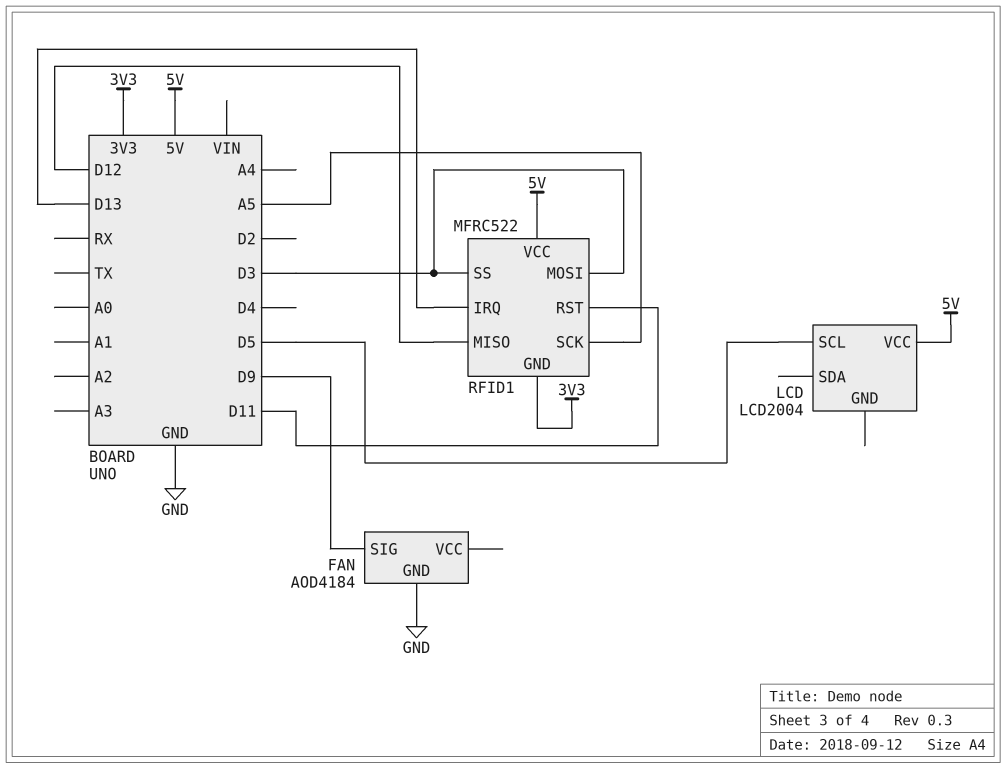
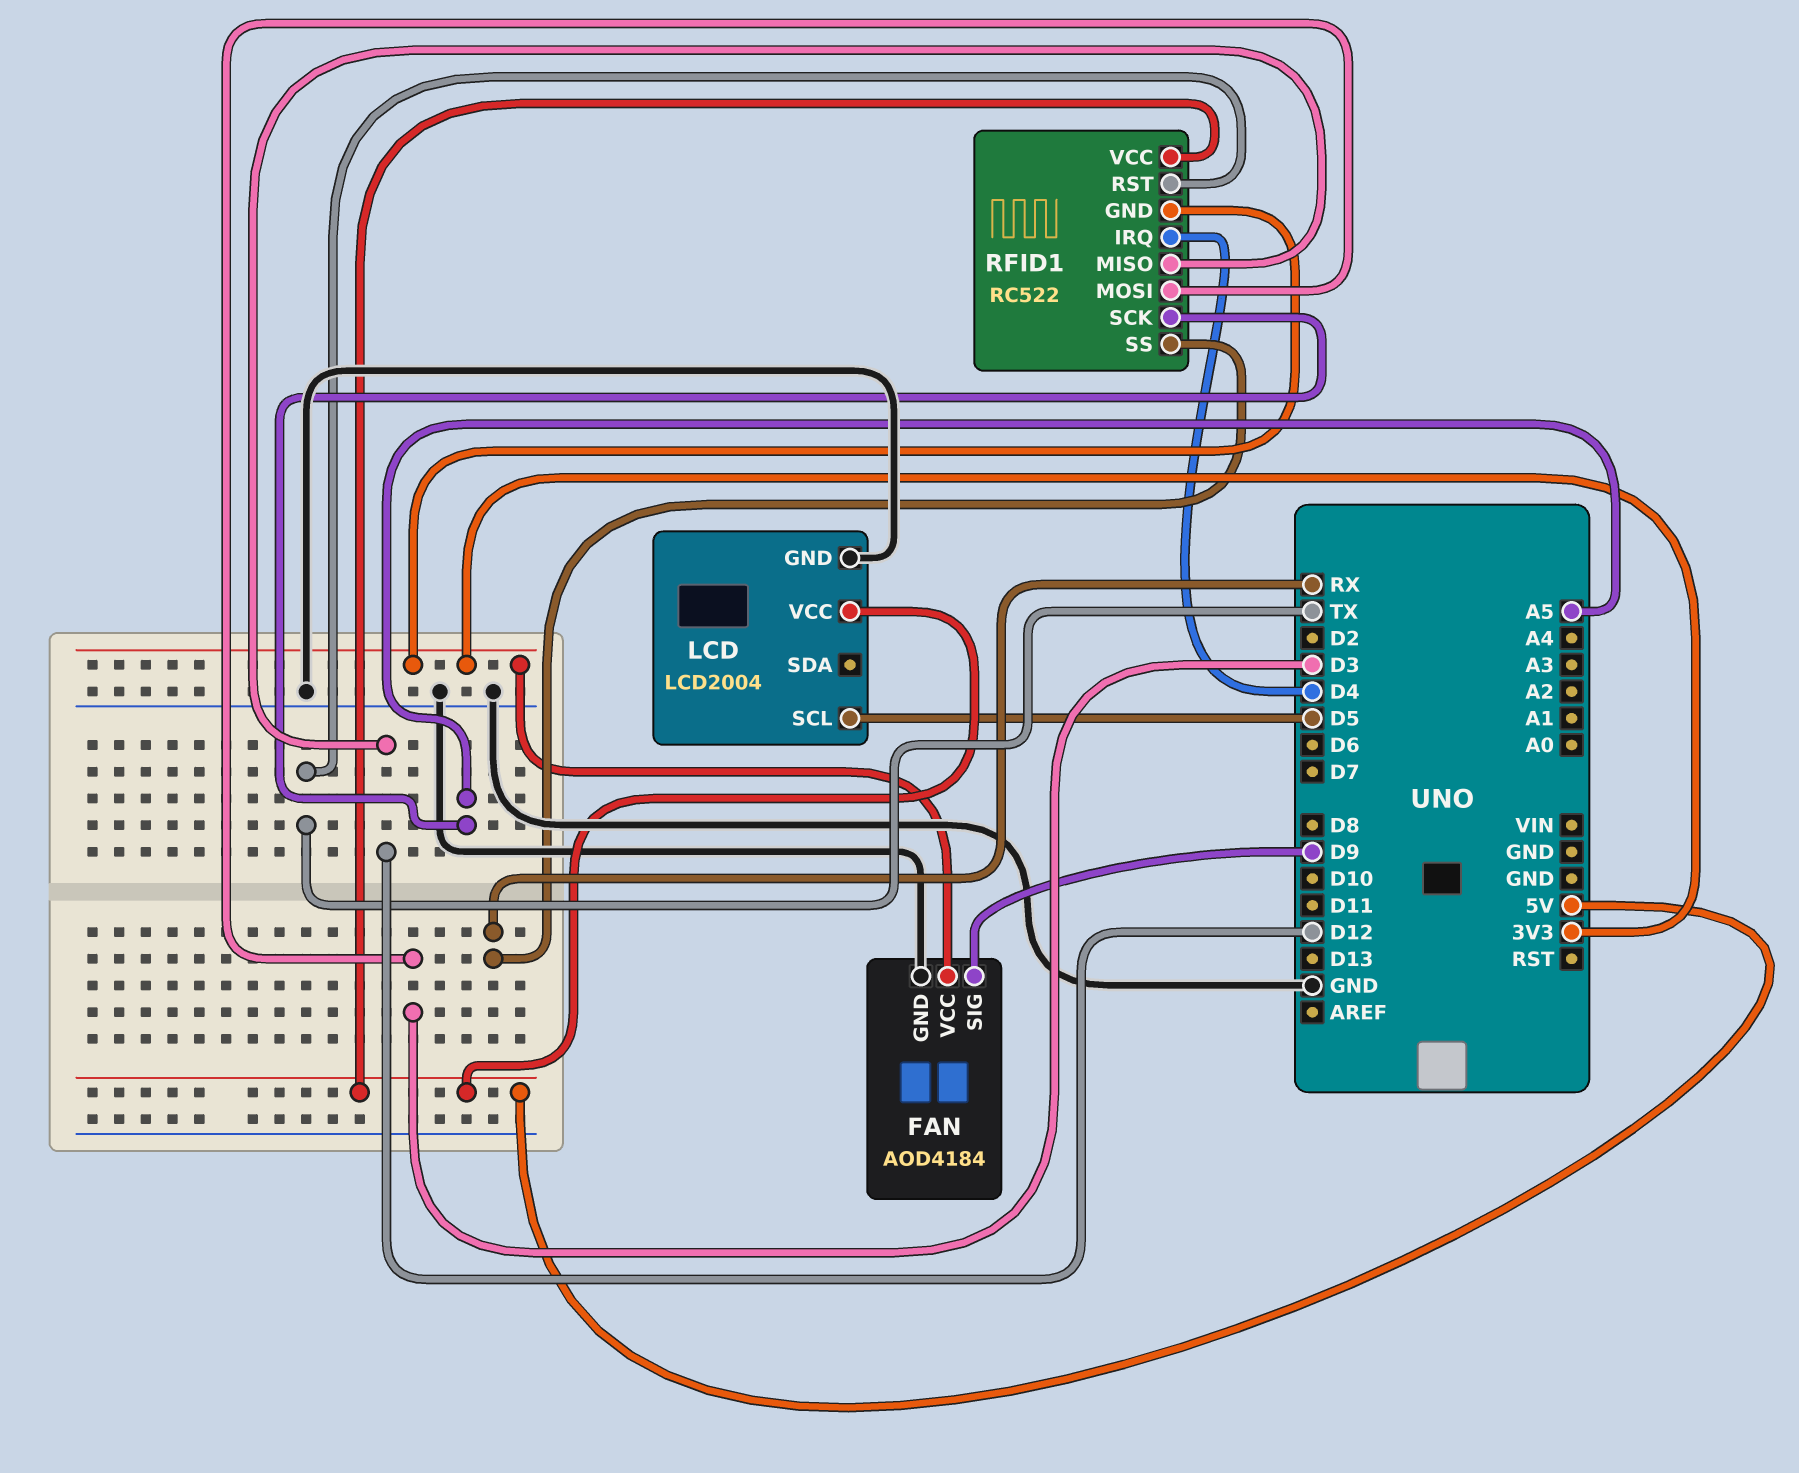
FAN pin VCC: none -> 3V3
LCD pin GND: none -> GND
RFID1: MFRC522 -> RC522
RFID1 pin IRQ: D13 -> D4
RFID1 pin RST: D11 -> TX
RFID1 pin SS: D3 -> RX

